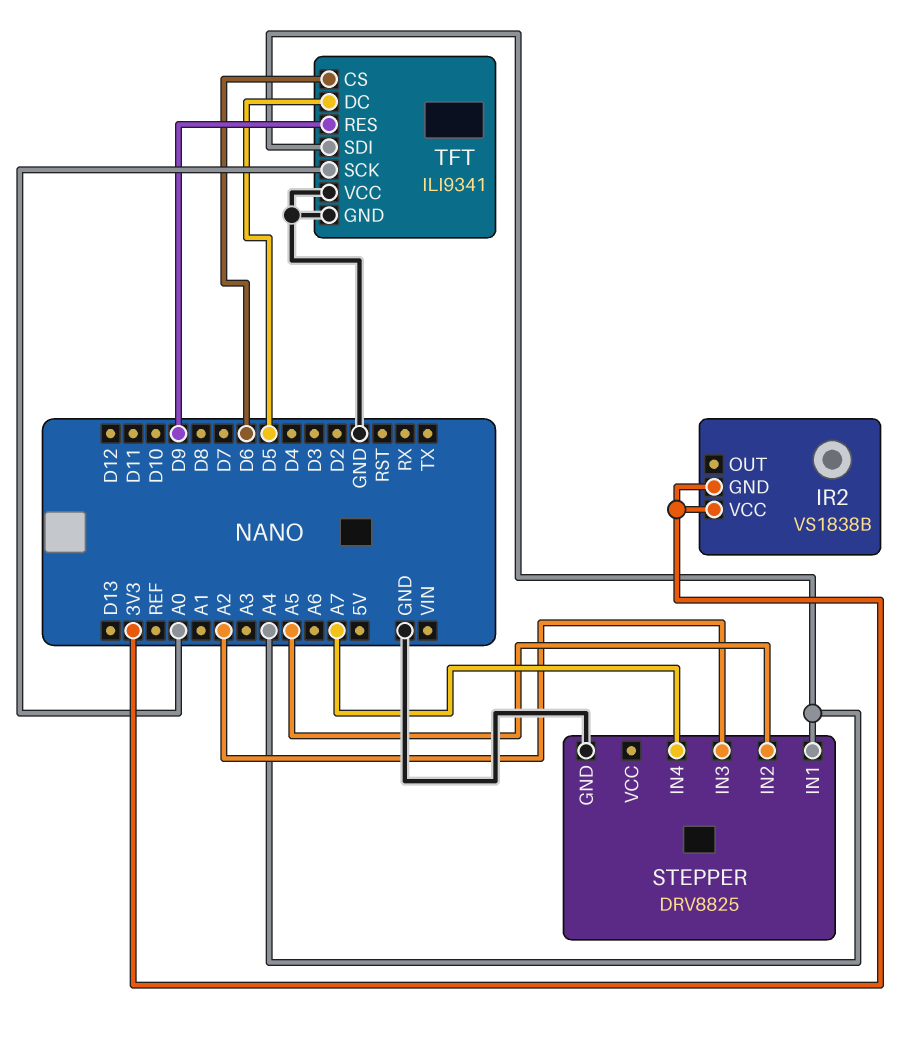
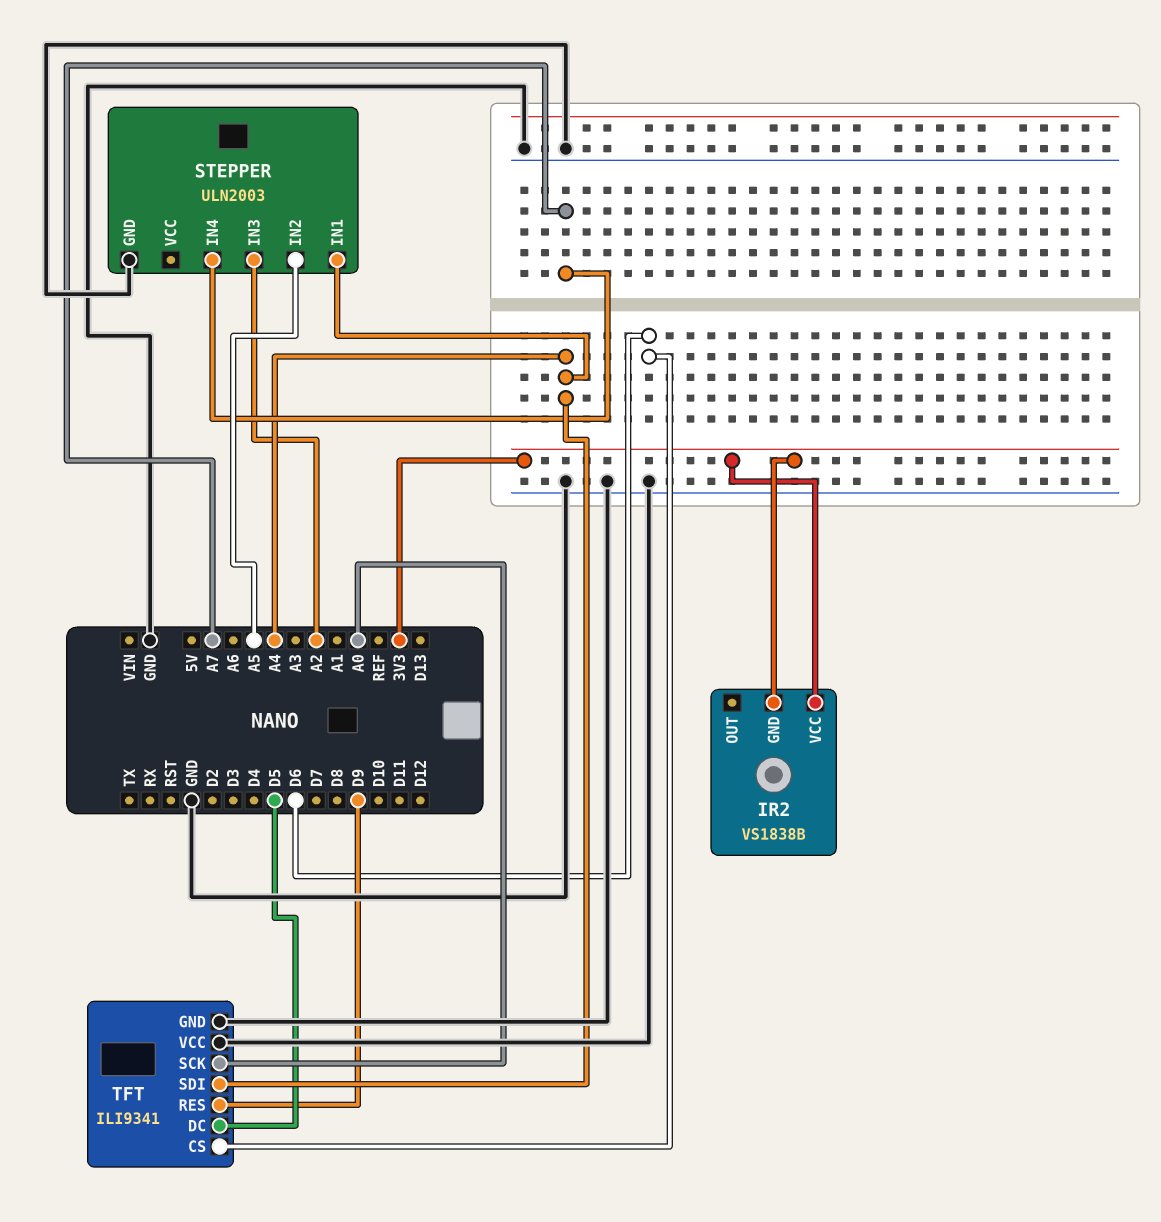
STEPPER: DRV8825 -> ULN2003

